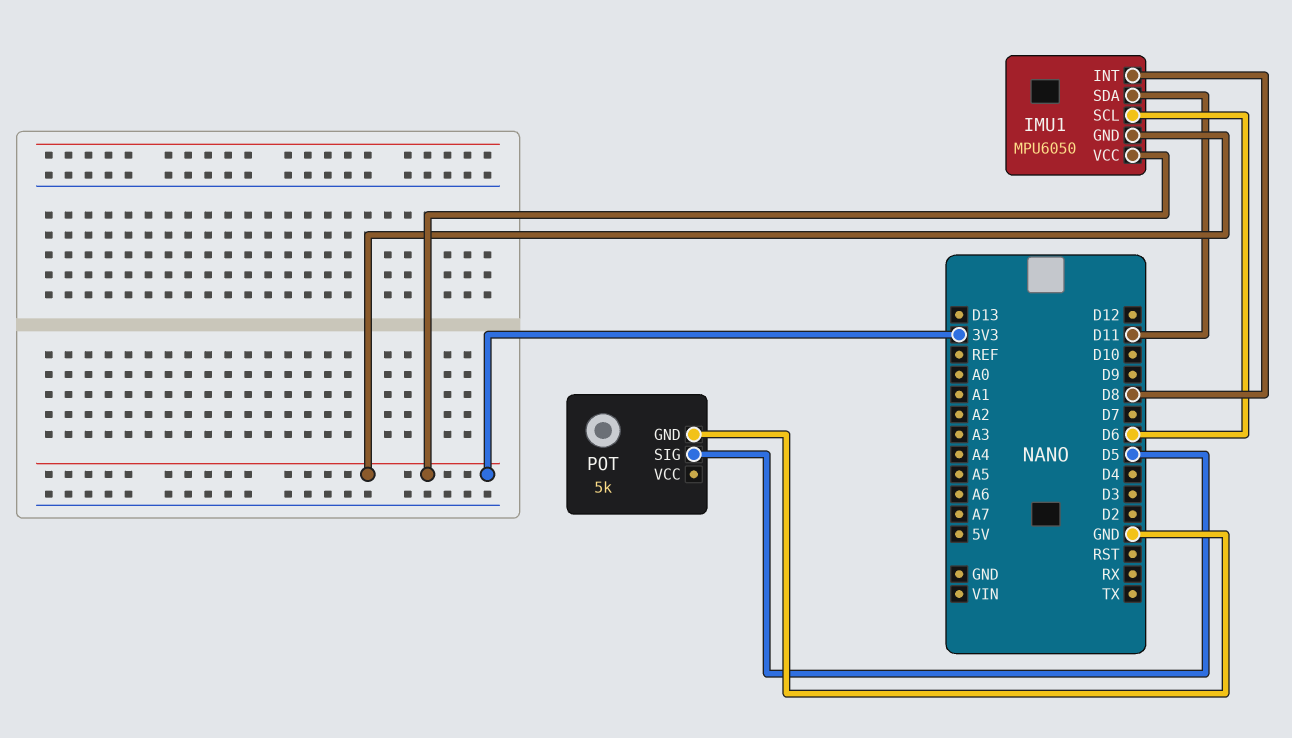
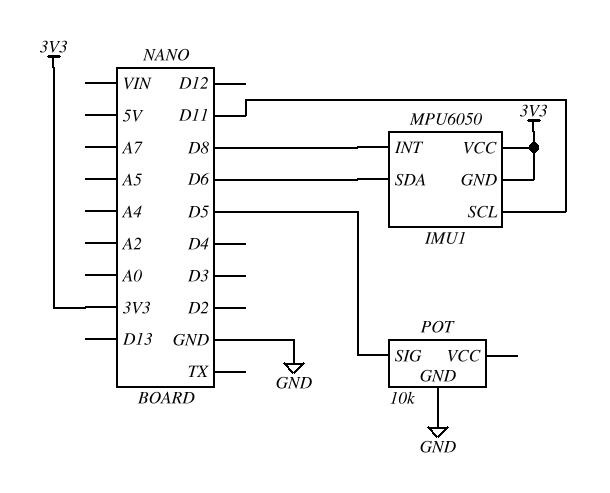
IMU1 pin SCL: D6 -> D11
IMU1 pin SDA: D11 -> D6
POT: 5k -> 10k

